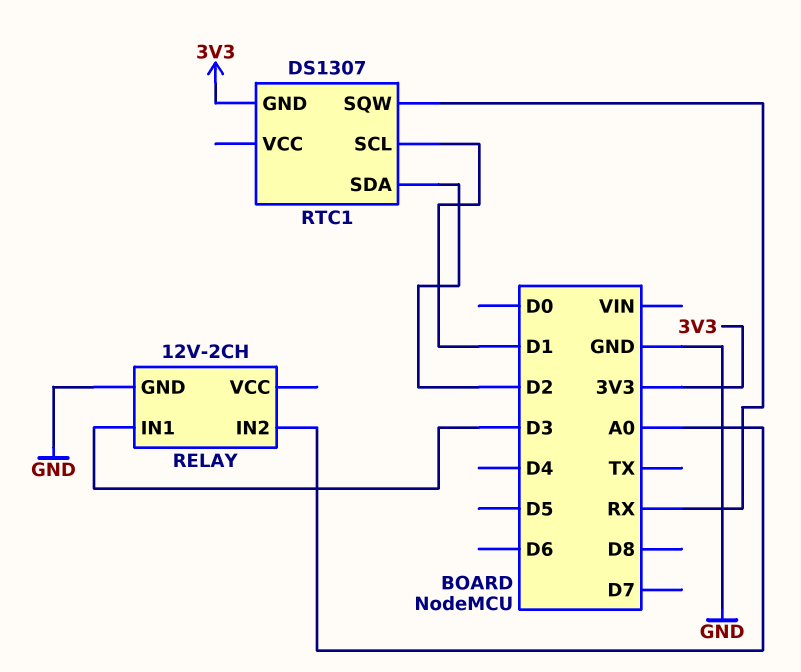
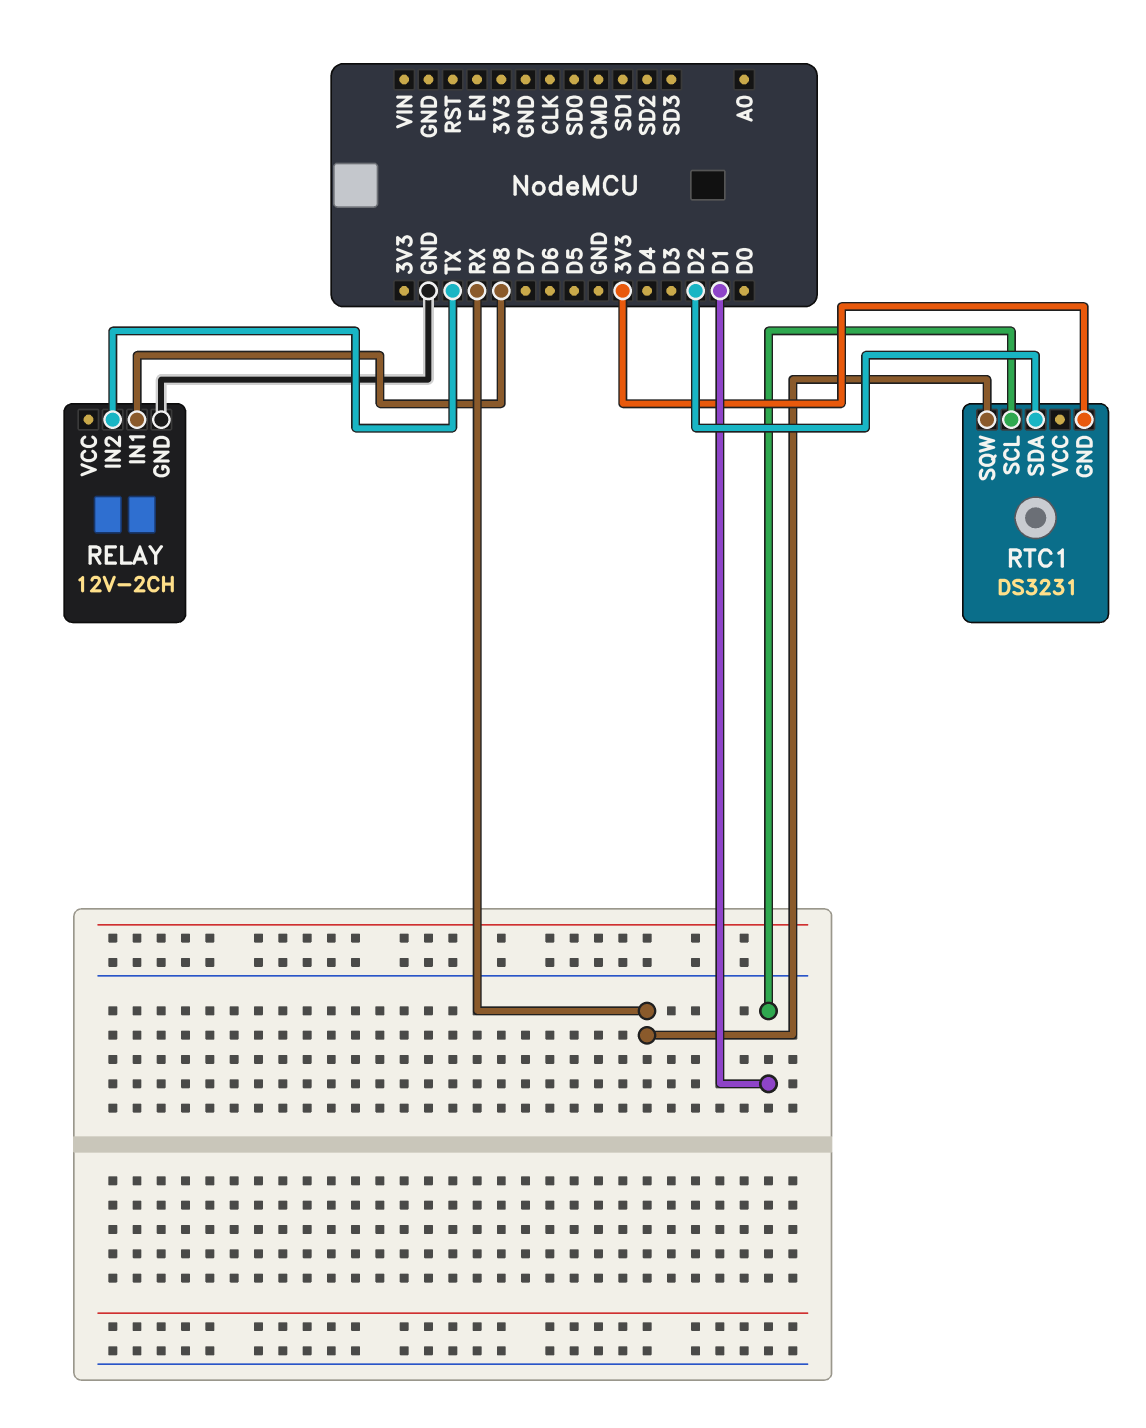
RELAY pin IN1: D3 -> D8
RELAY pin IN2: A0 -> TX
RTC1: DS1307 -> DS3231

